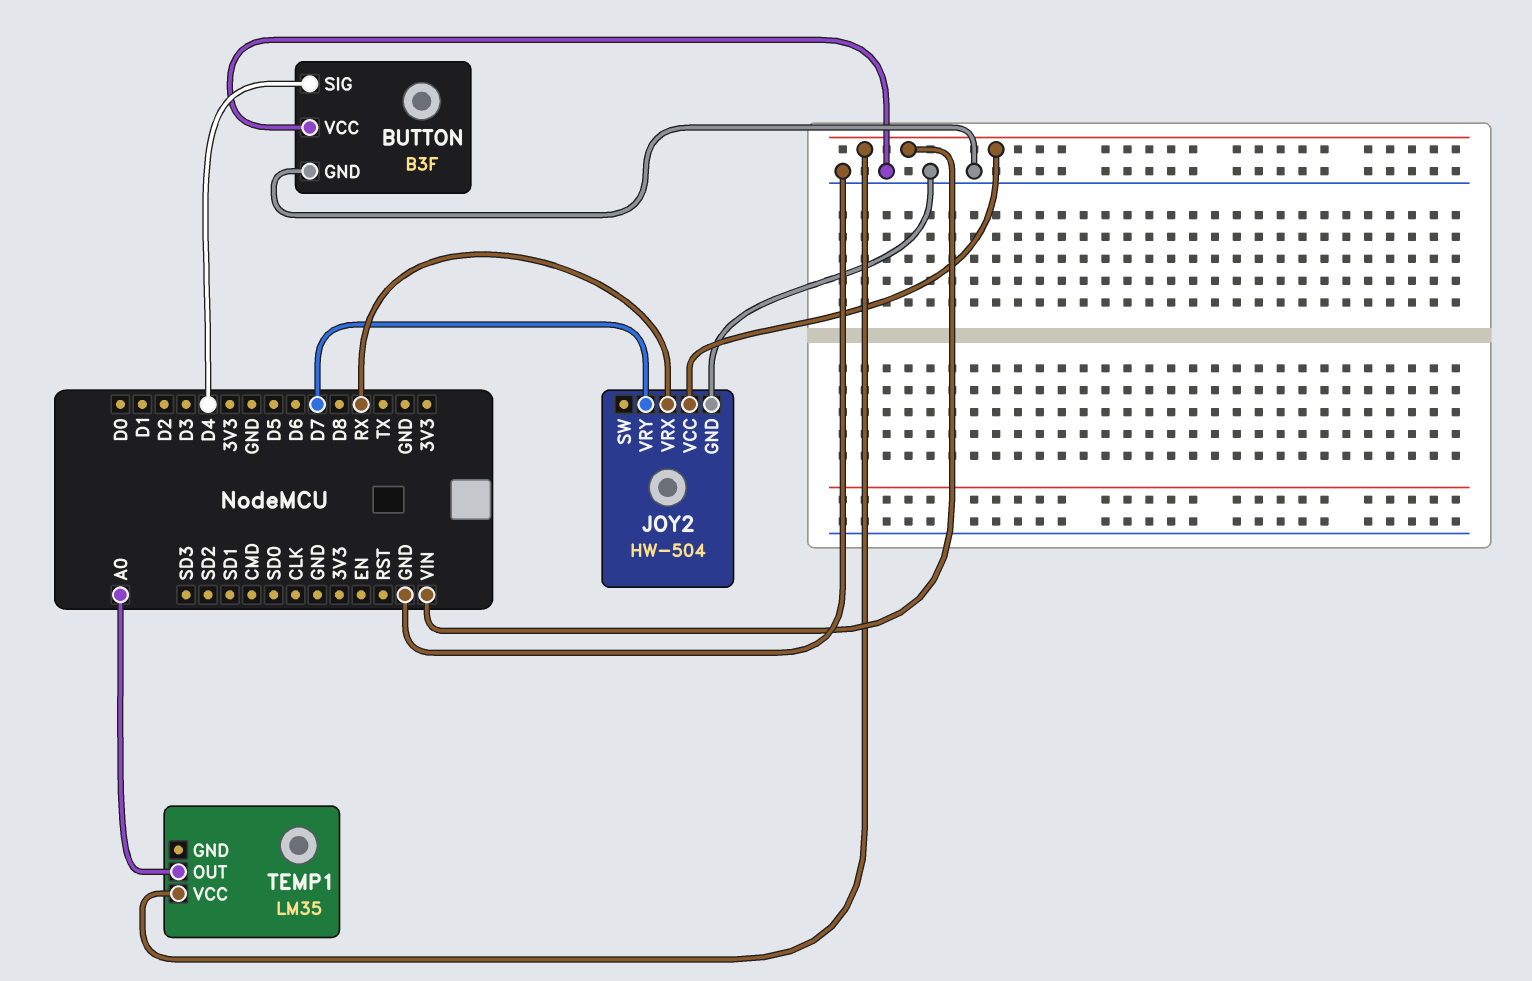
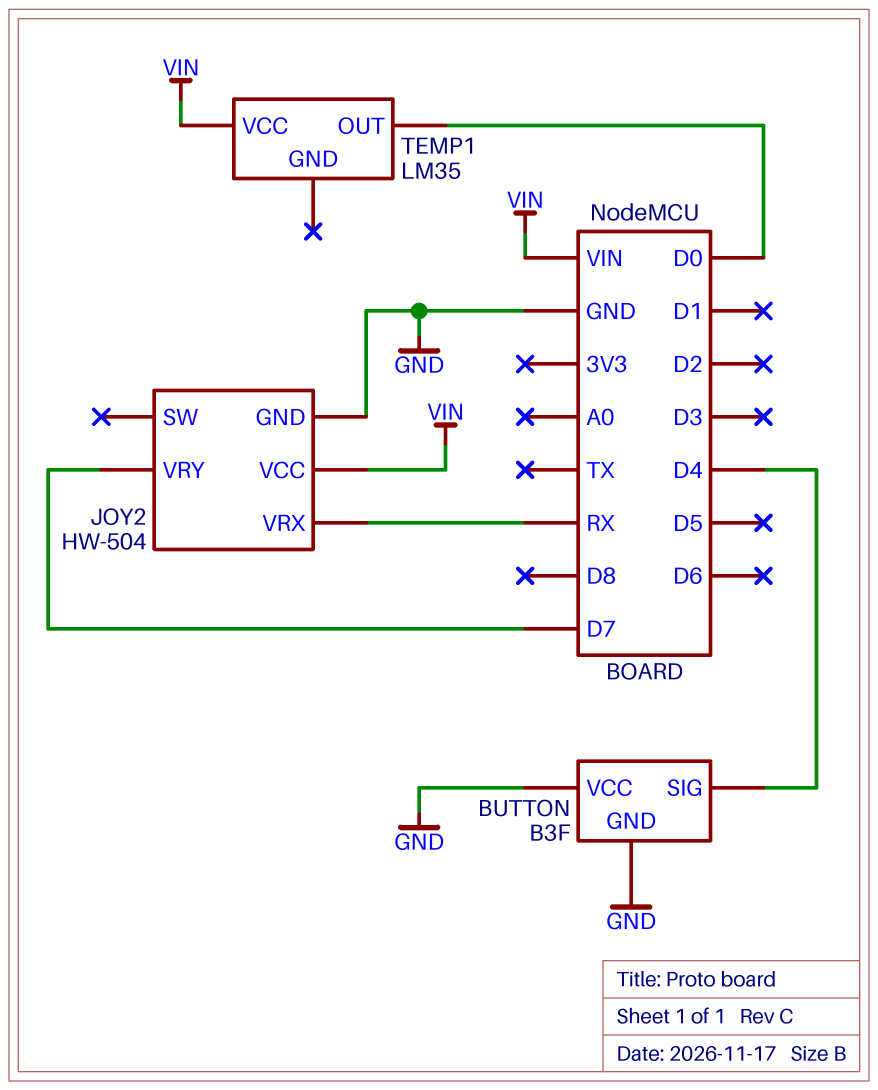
TEMP1 pin OUT: A0 -> D0

